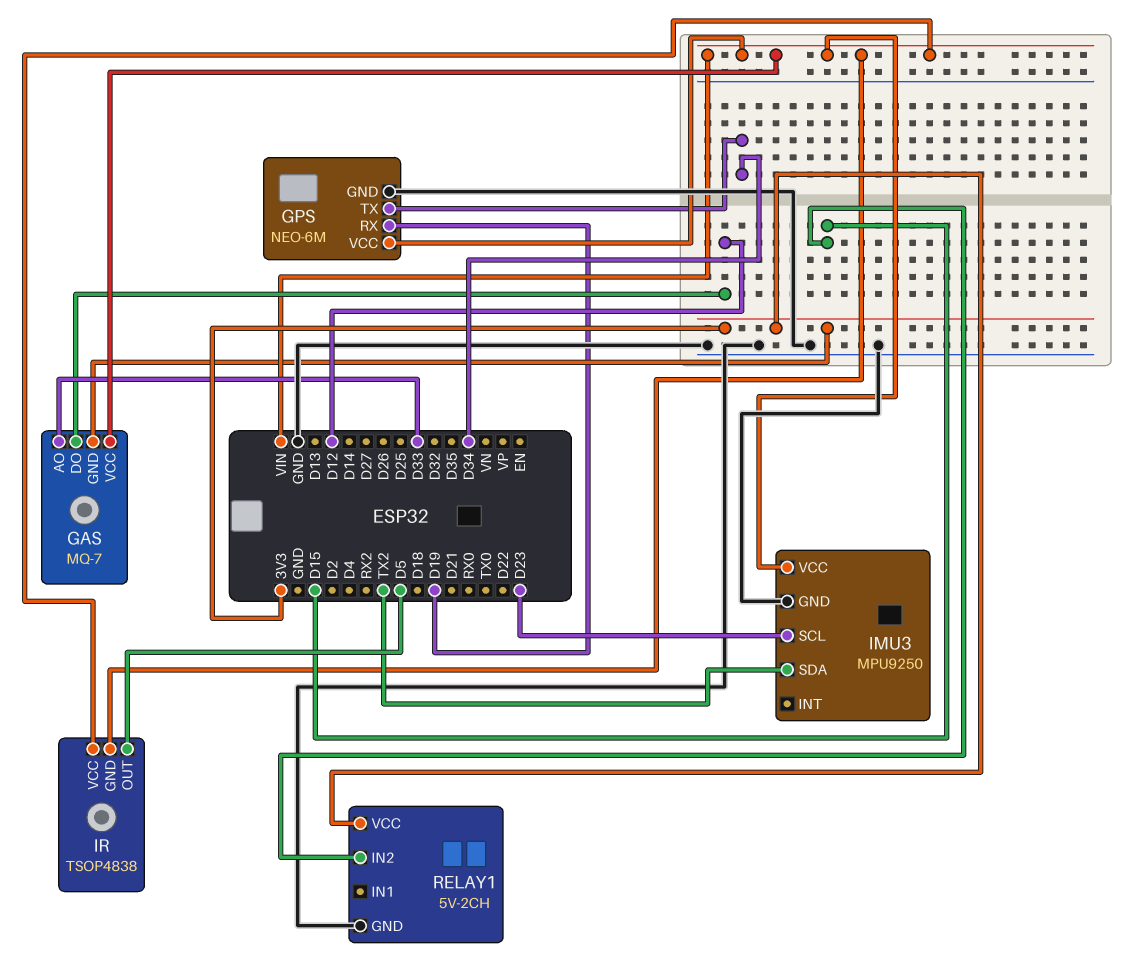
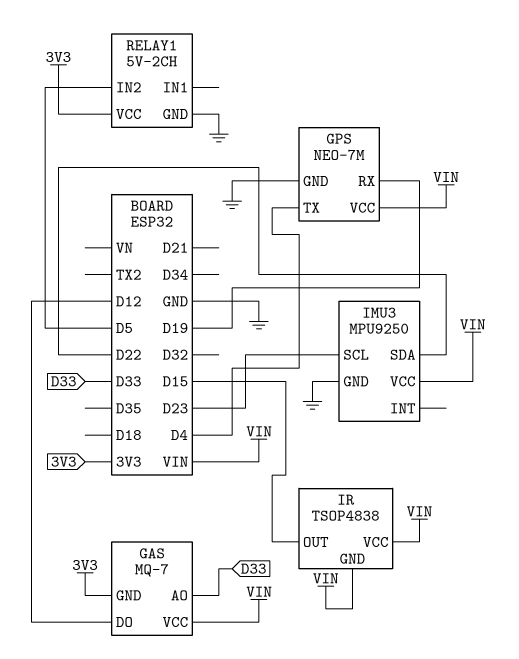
GPS: NEO-6M -> NEO-7M
GPS pin TX: D34 -> D4
IMU3 pin SDA: TX2 -> D22
IR pin OUT: D5 -> D15
RELAY1 pin IN2: D15 -> D5

